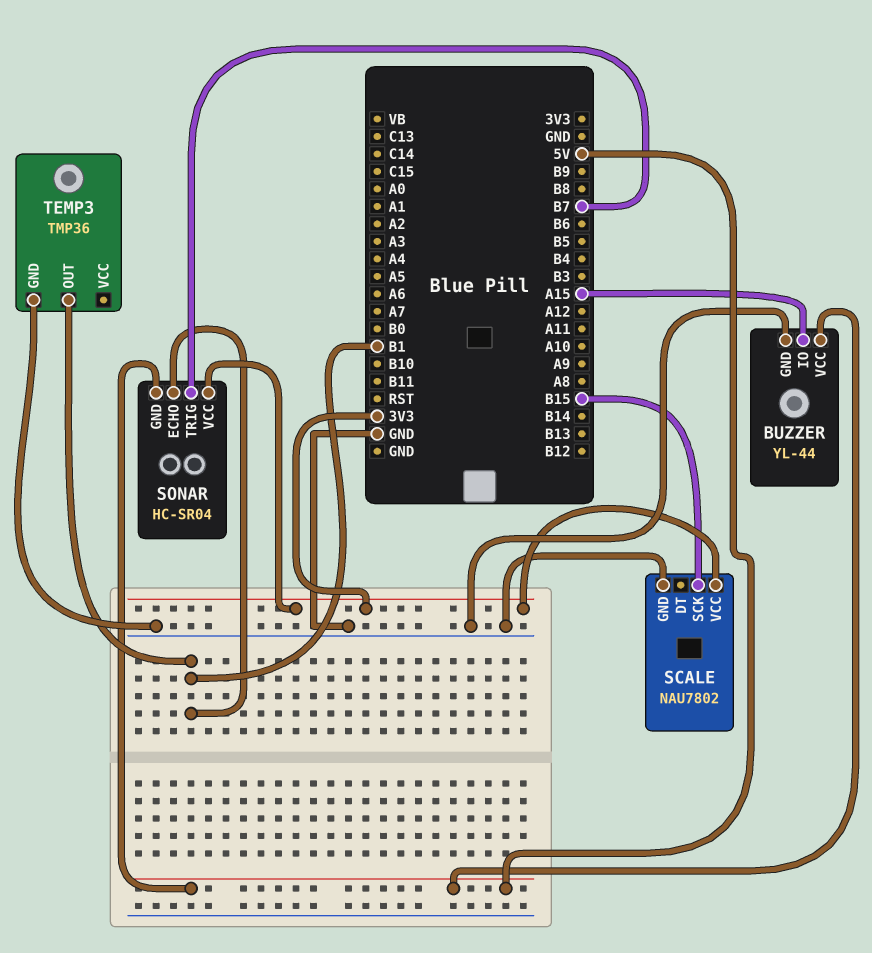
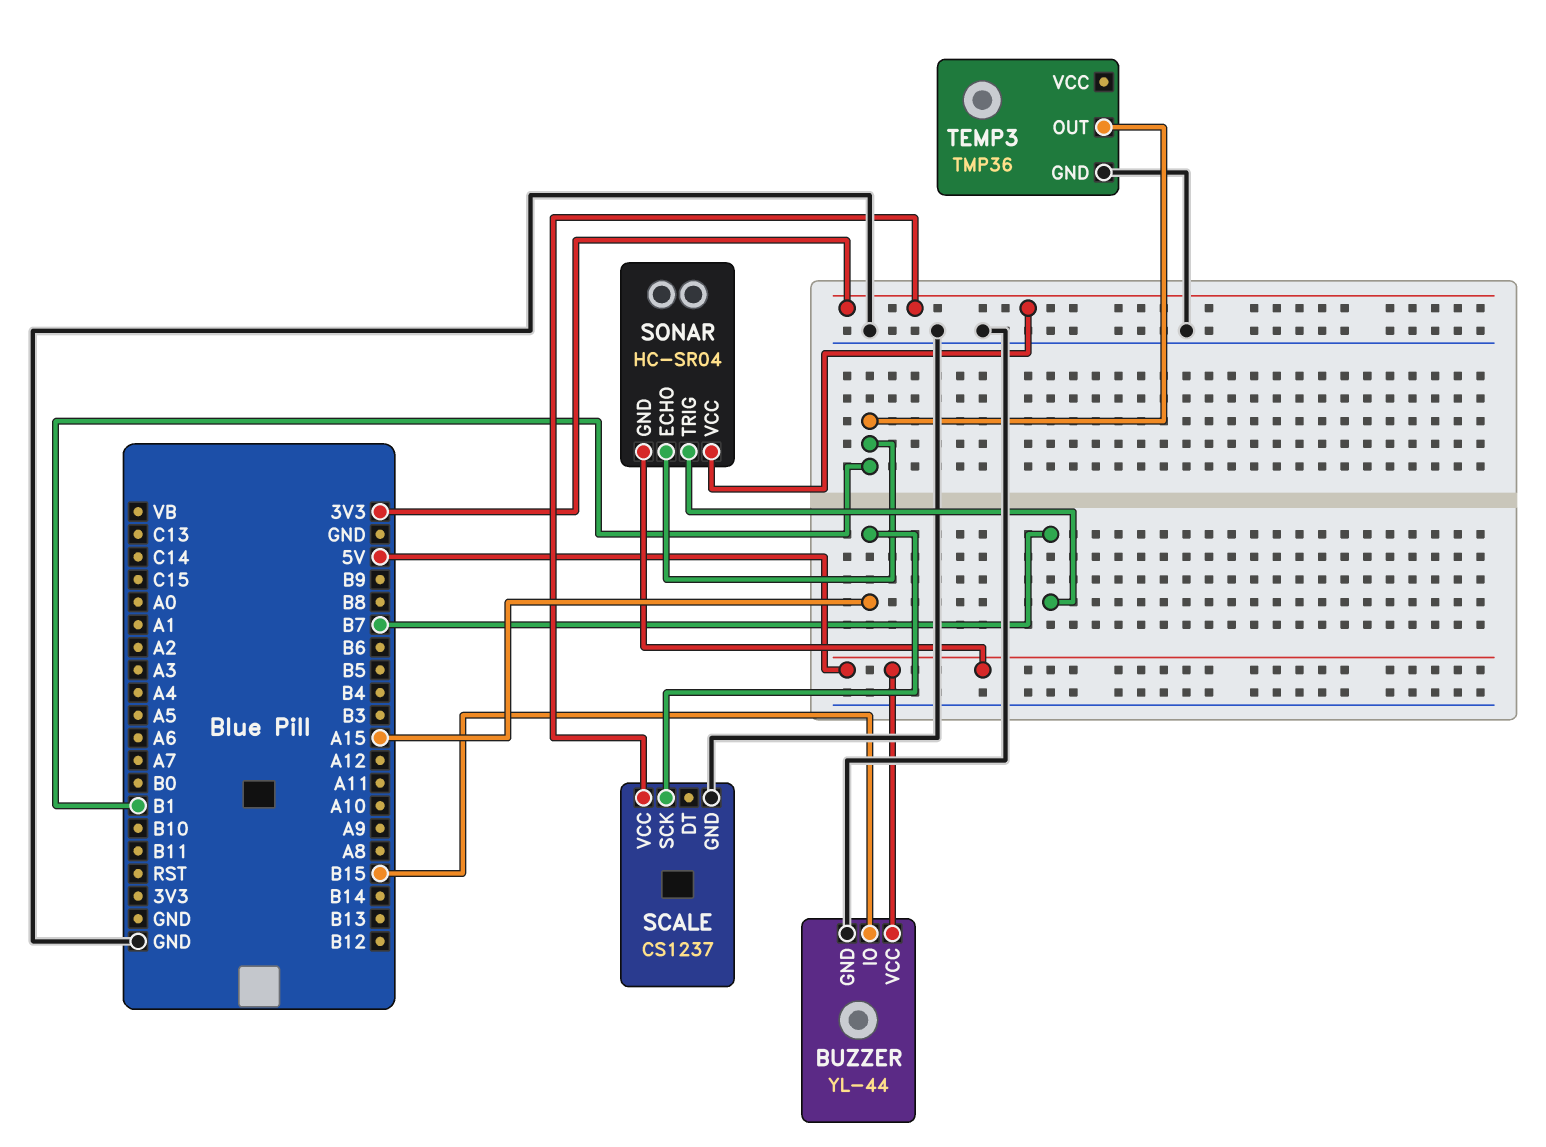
BUZZER pin IO: A15 -> B15
SCALE: NAU7802 -> CS1237
SCALE pin SCK: B15 -> A15

